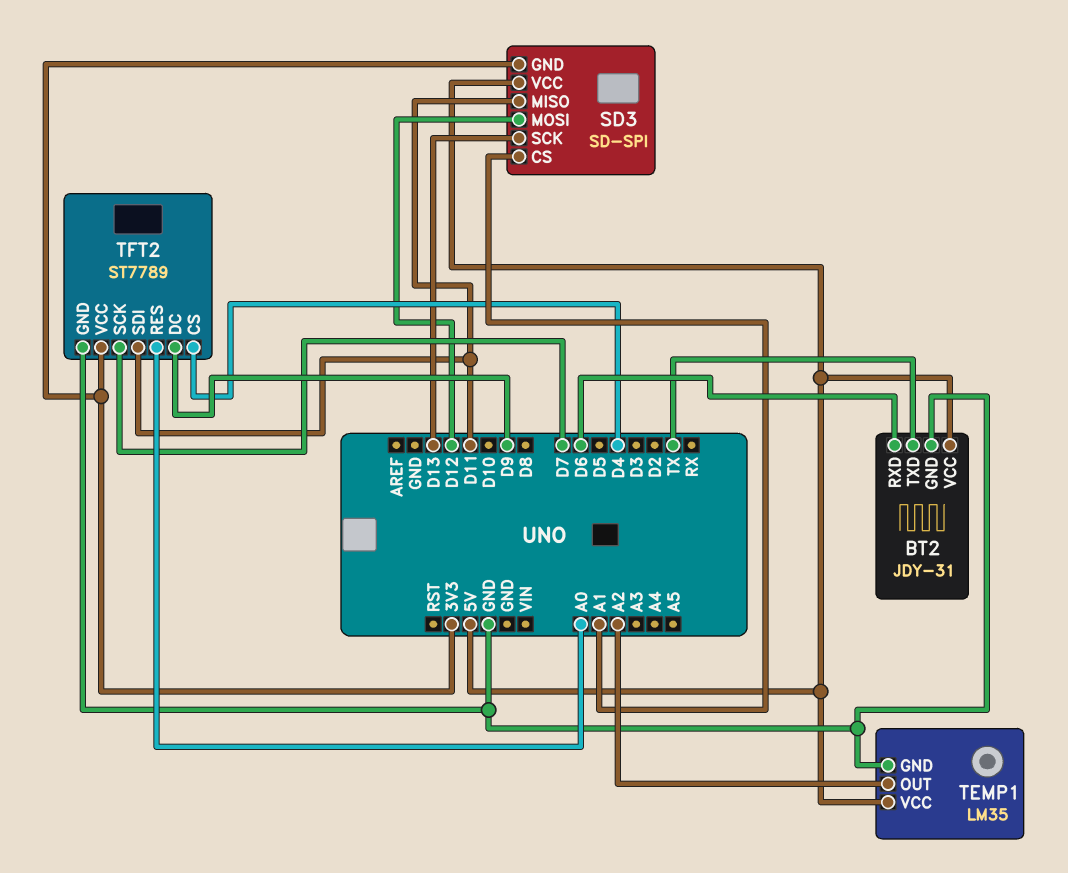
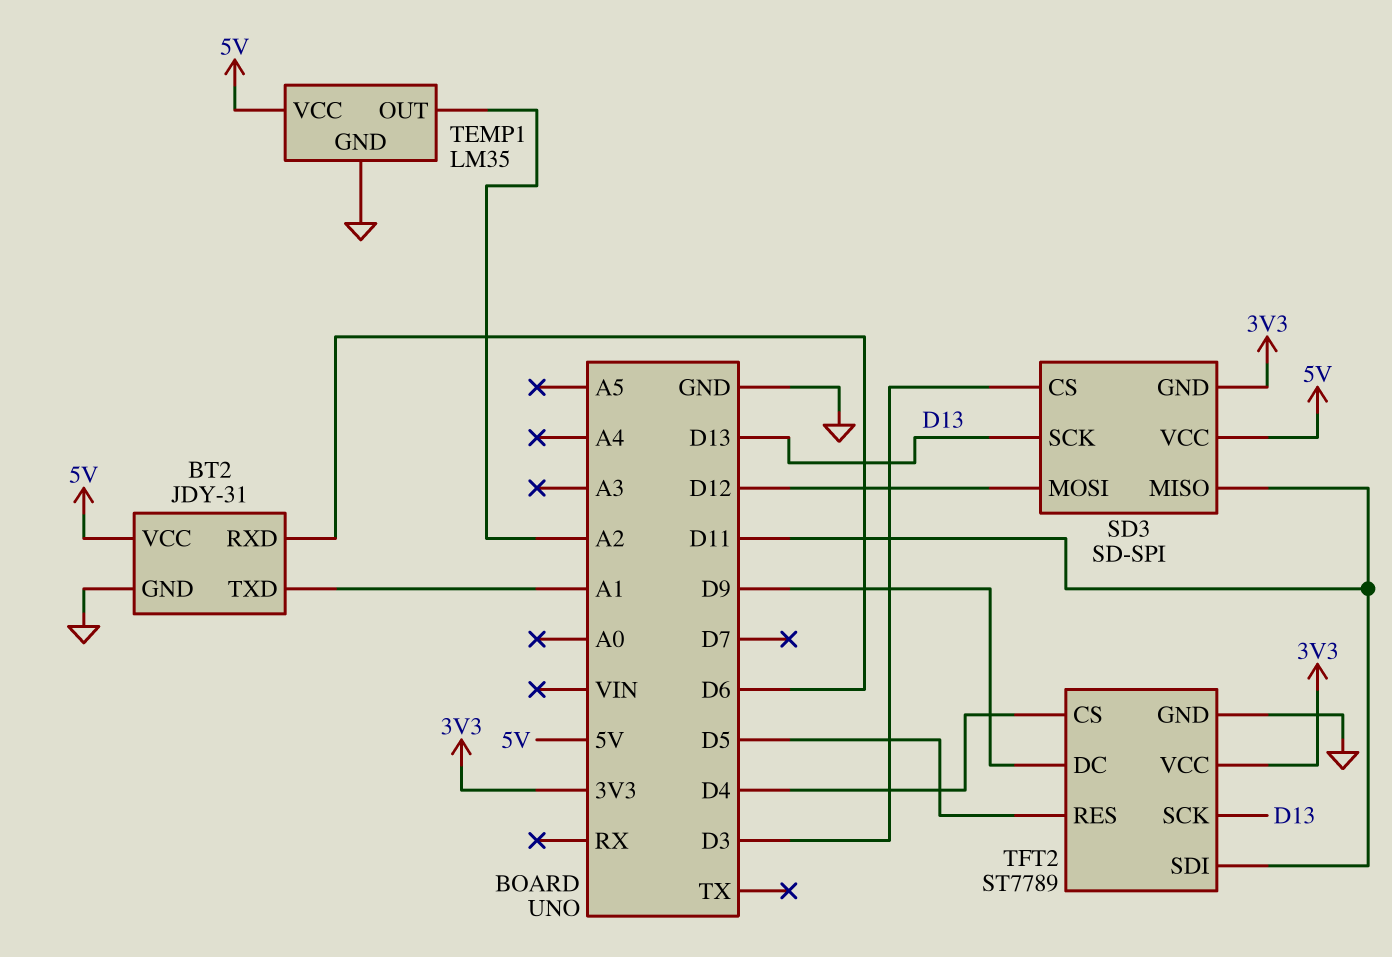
BT2 pin TXD: TX -> A1
SD3 pin CS: A1 -> D3
TFT2 pin RES: A0 -> D5
TFT2 pin SCK: D7 -> D13

